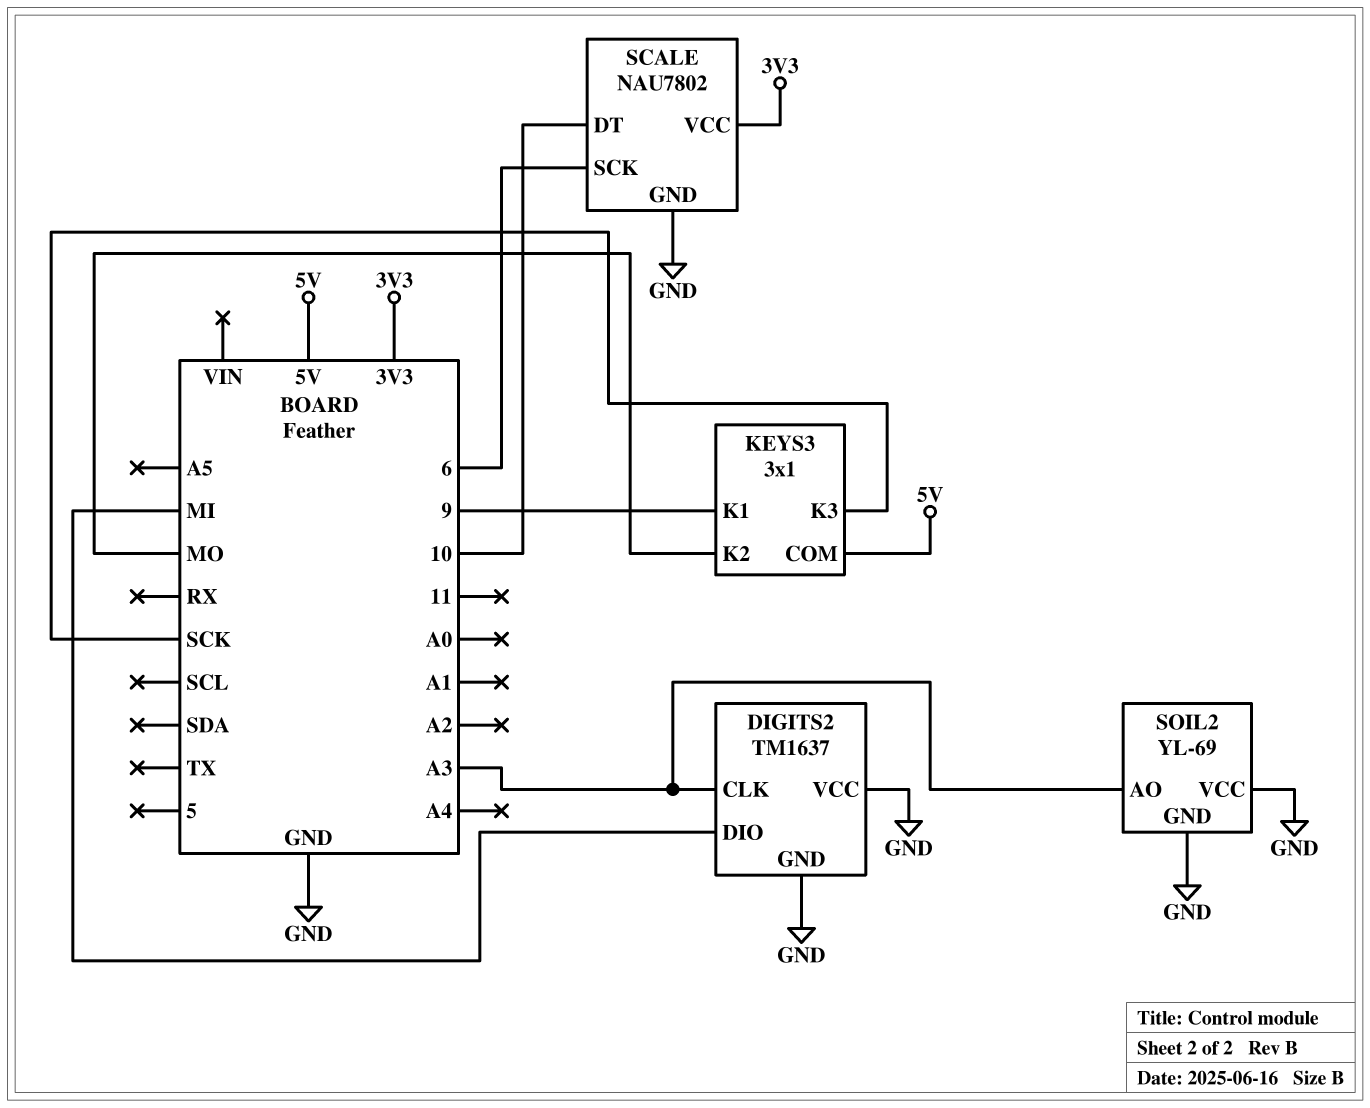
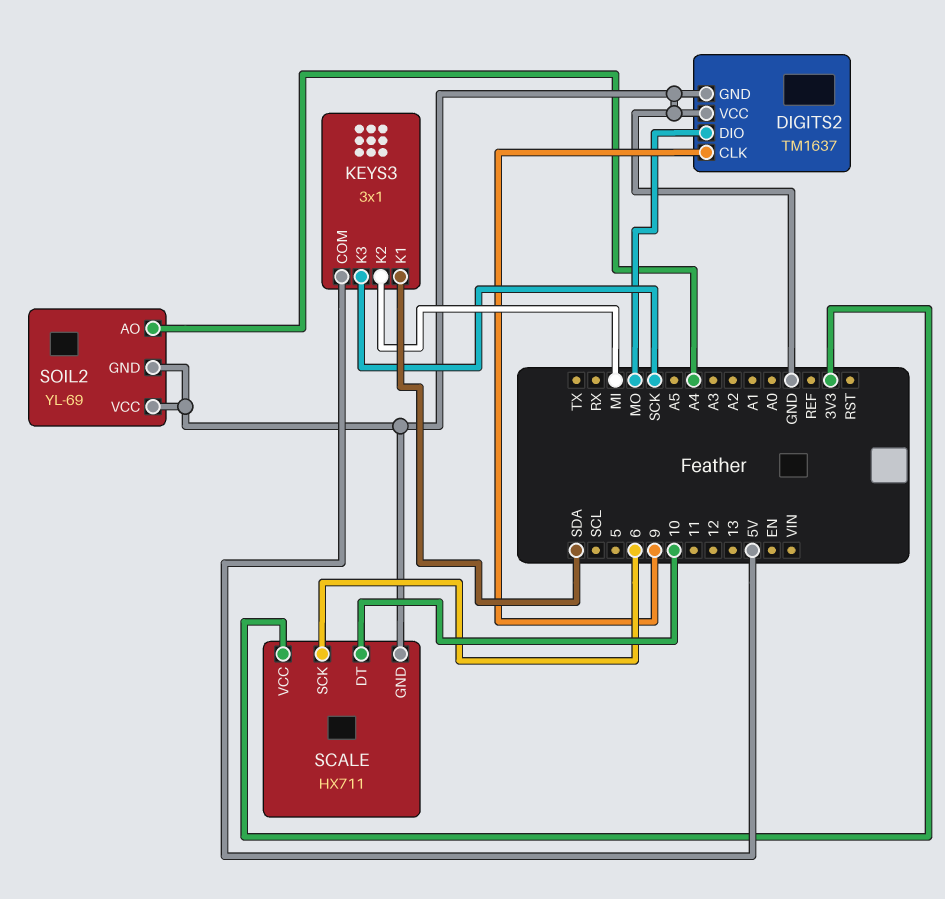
DIGITS2 pin CLK: A3 -> 9
DIGITS2 pin DIO: MI -> MO
KEYS3 pin K1: 9 -> SDA
KEYS3 pin K2: MO -> MI
SCALE: NAU7802 -> HX711
SOIL2 pin AO: A3 -> A4

